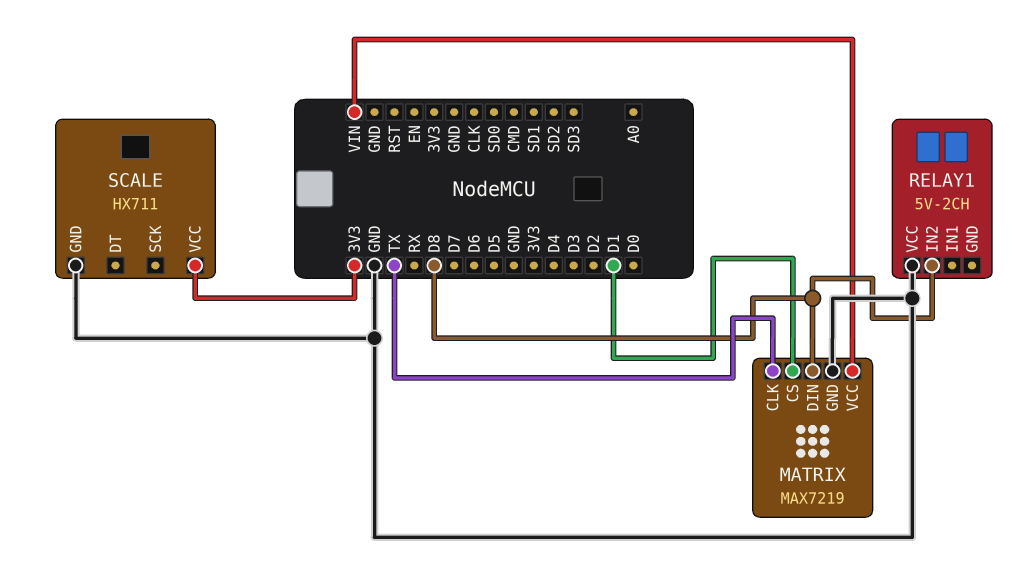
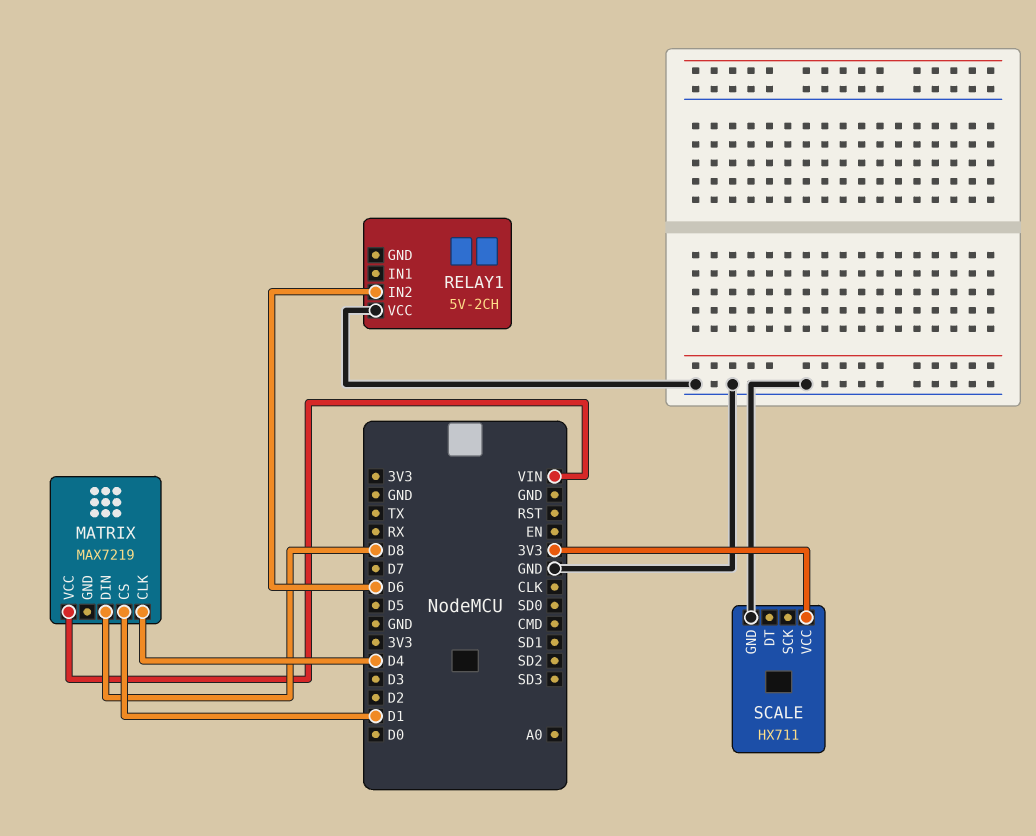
MATRIX pin CLK: TX -> D4
MATRIX pin GND: GND -> none
RELAY1 pin IN2: D8 -> D6

